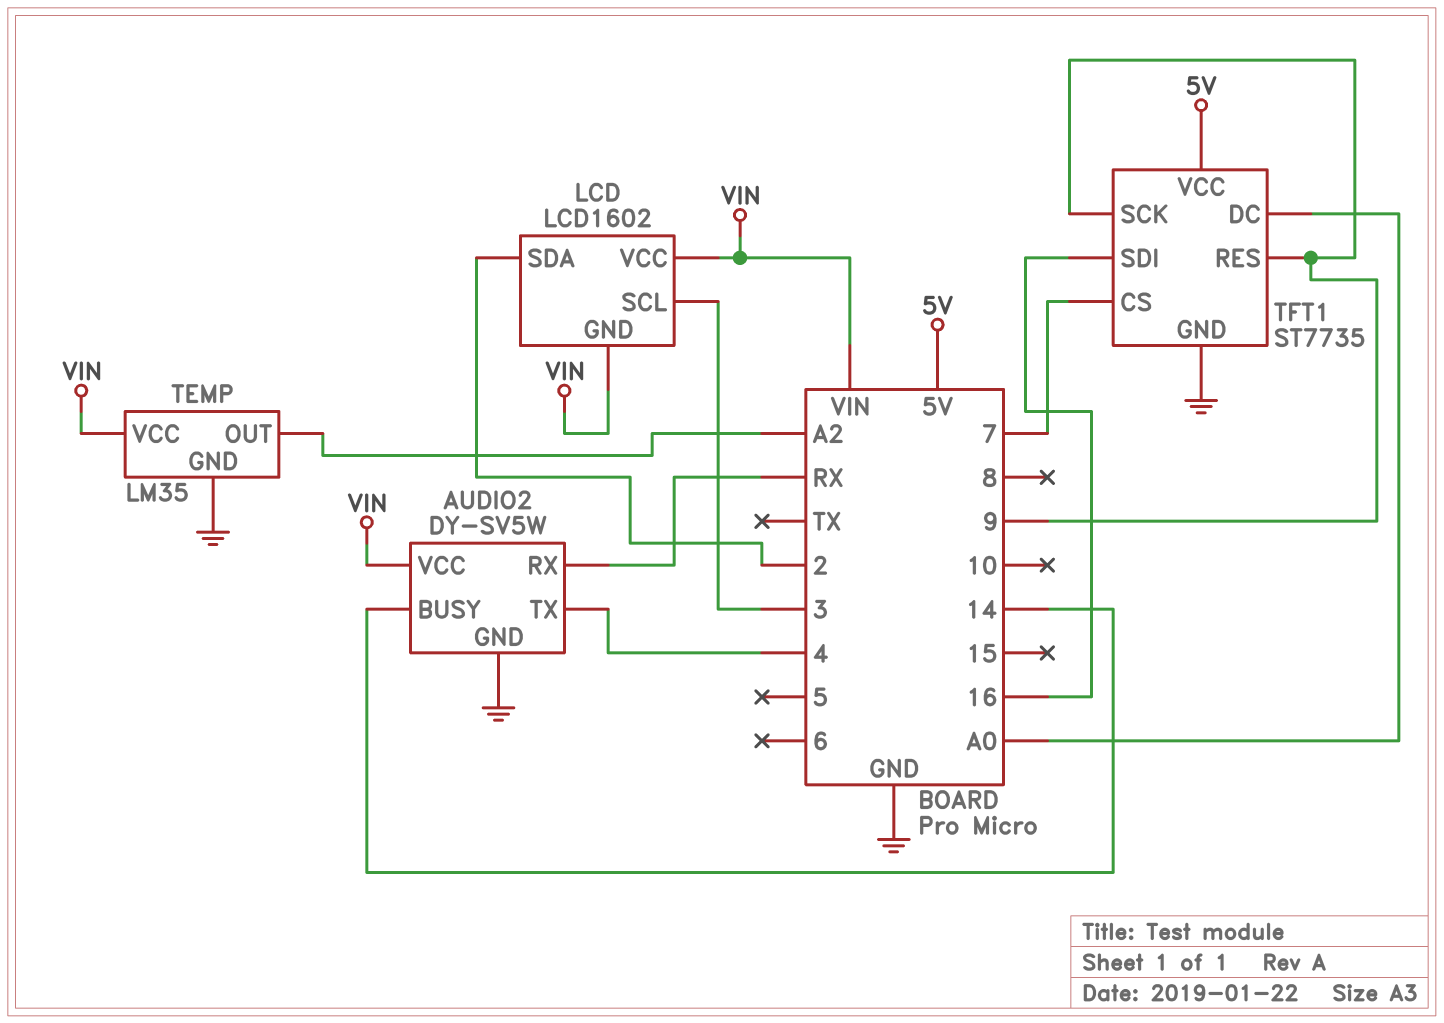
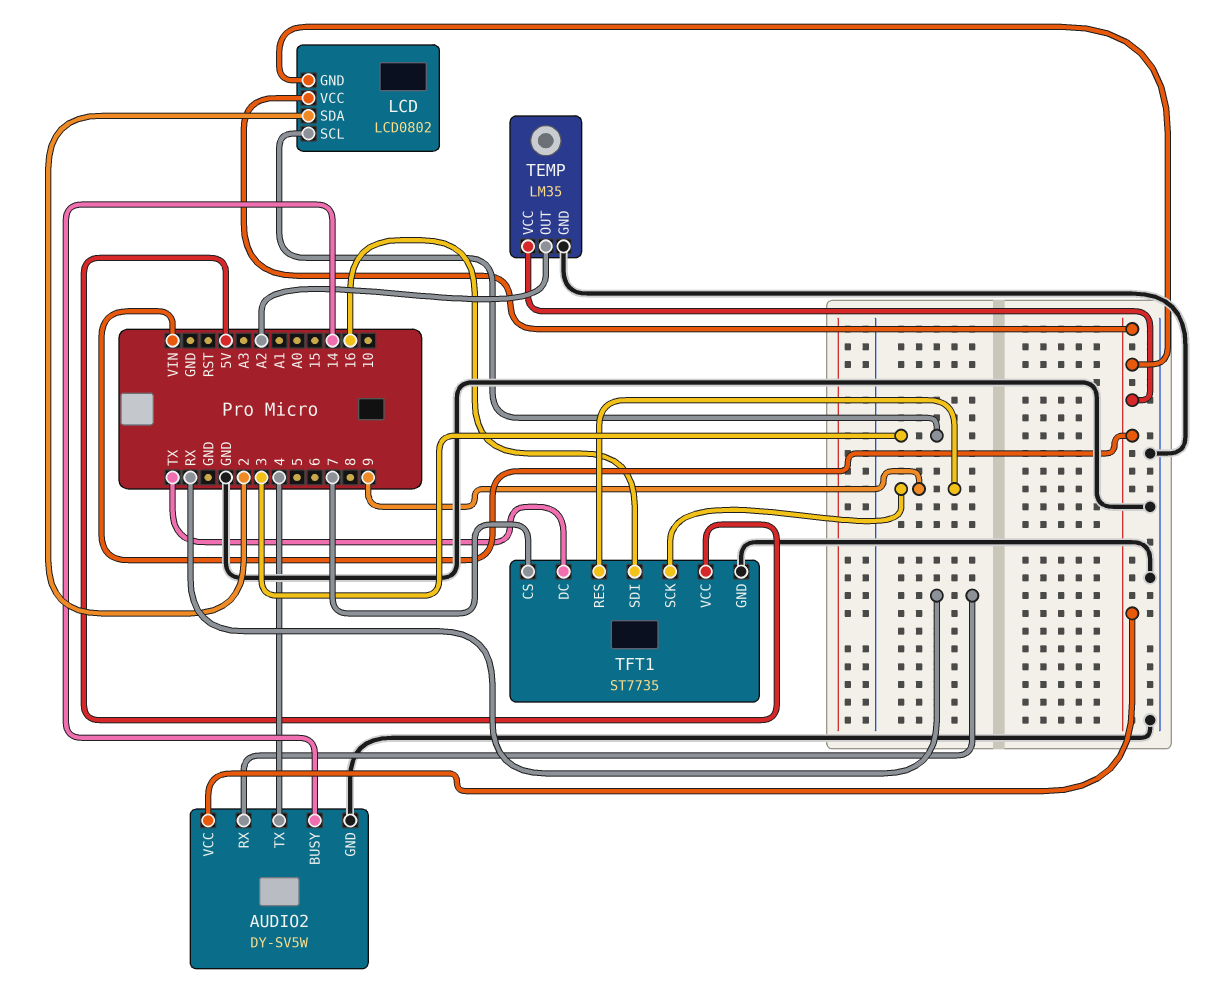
LCD: LCD1602 -> LCD0802
TFT1 pin DC: A0 -> TX

